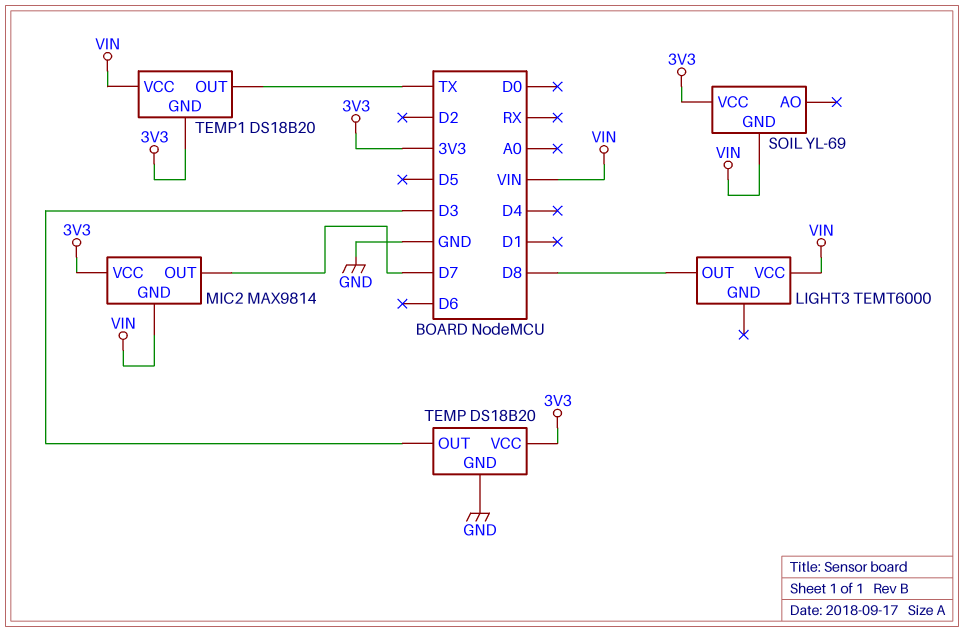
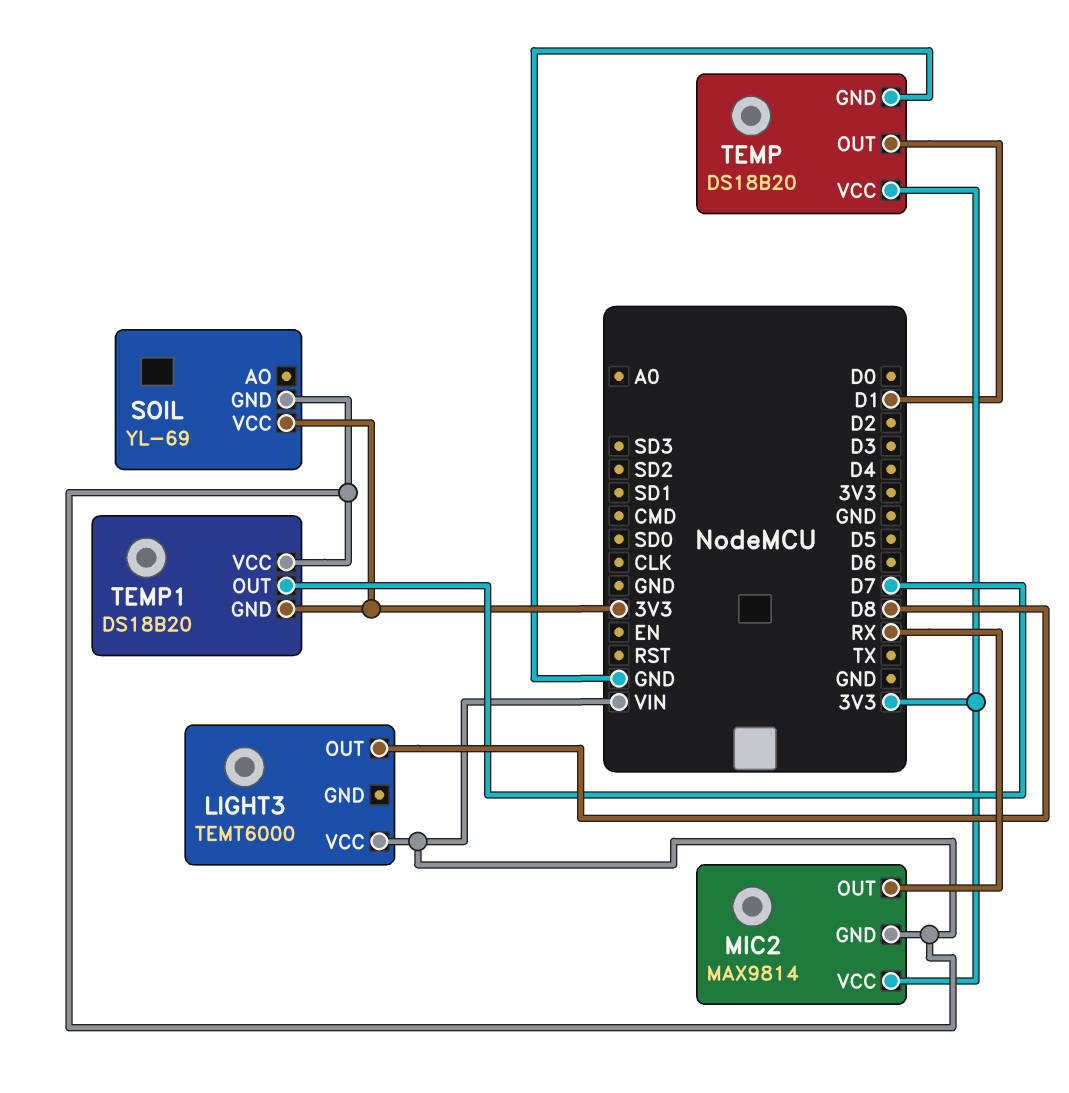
MIC2 pin OUT: D7 -> RX
TEMP pin OUT: D3 -> D1
TEMP1 pin OUT: TX -> D7

